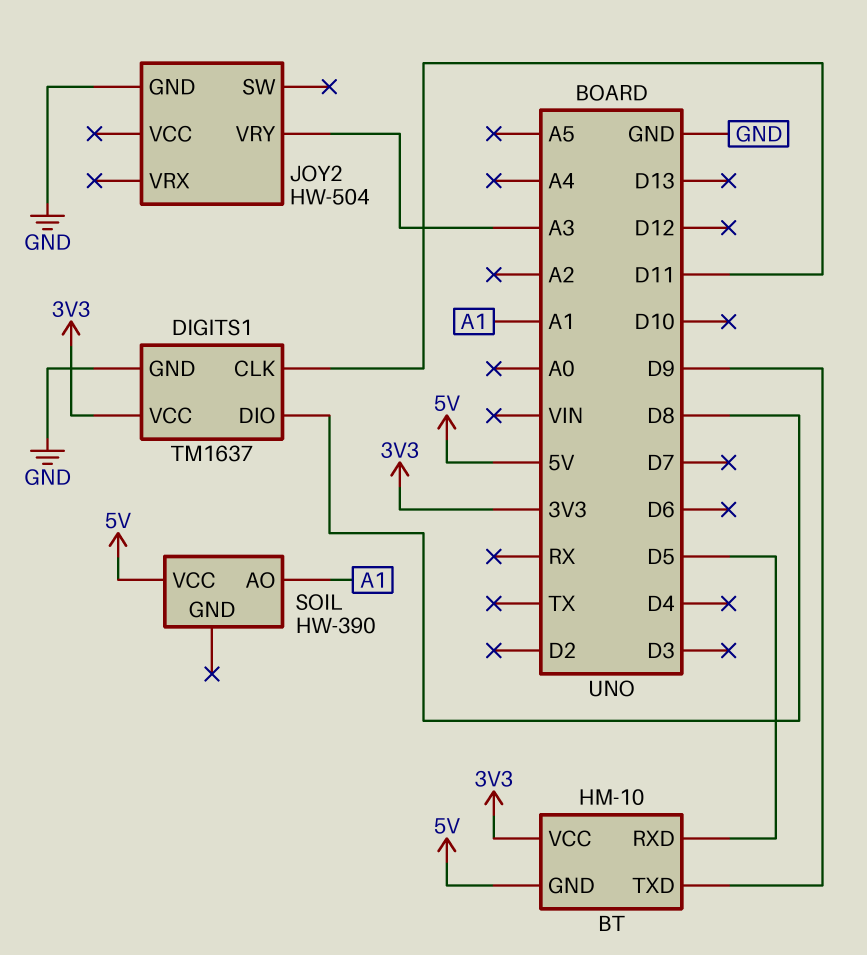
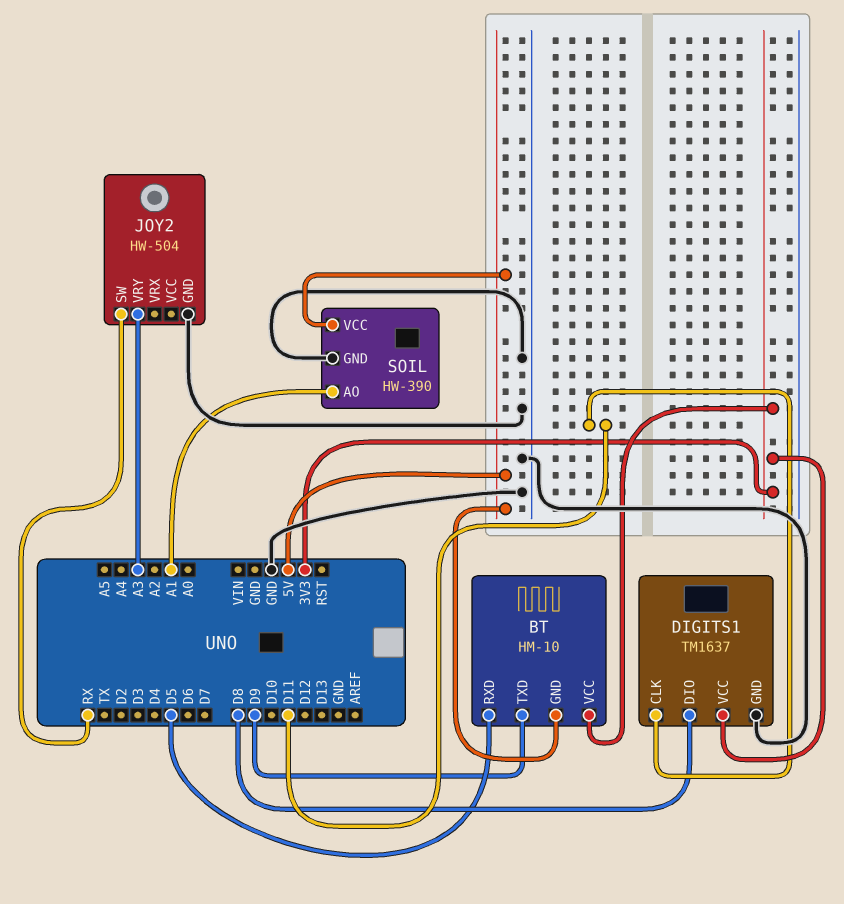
JOY2 pin SW: none -> RX
SOIL pin GND: none -> GND

